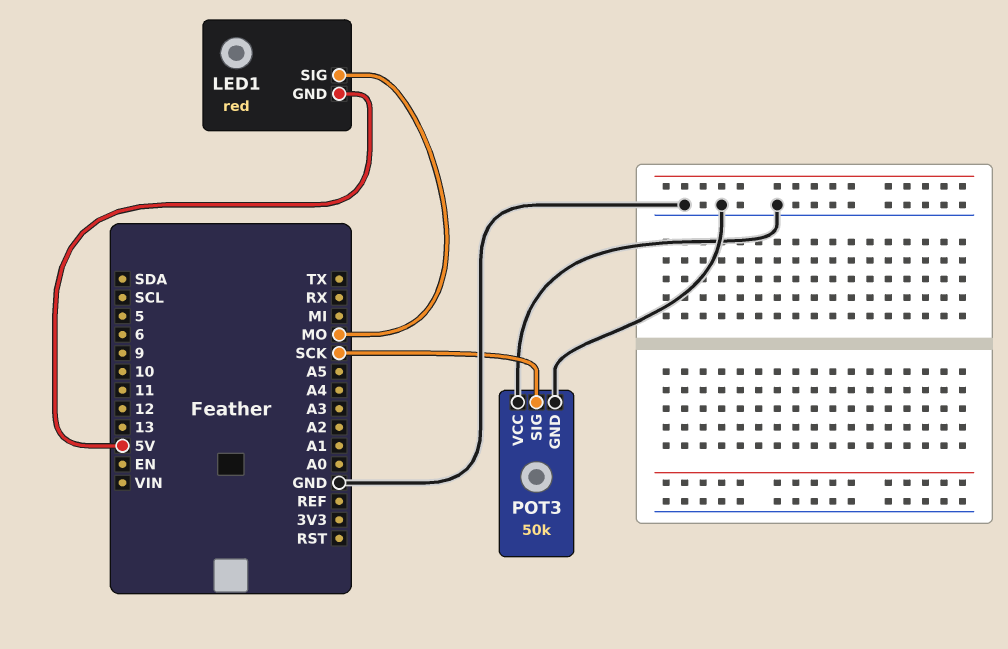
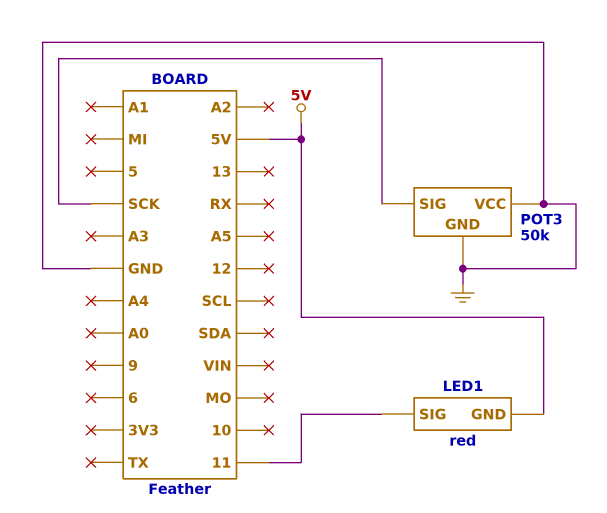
LED1 pin SIG: MO -> 11

